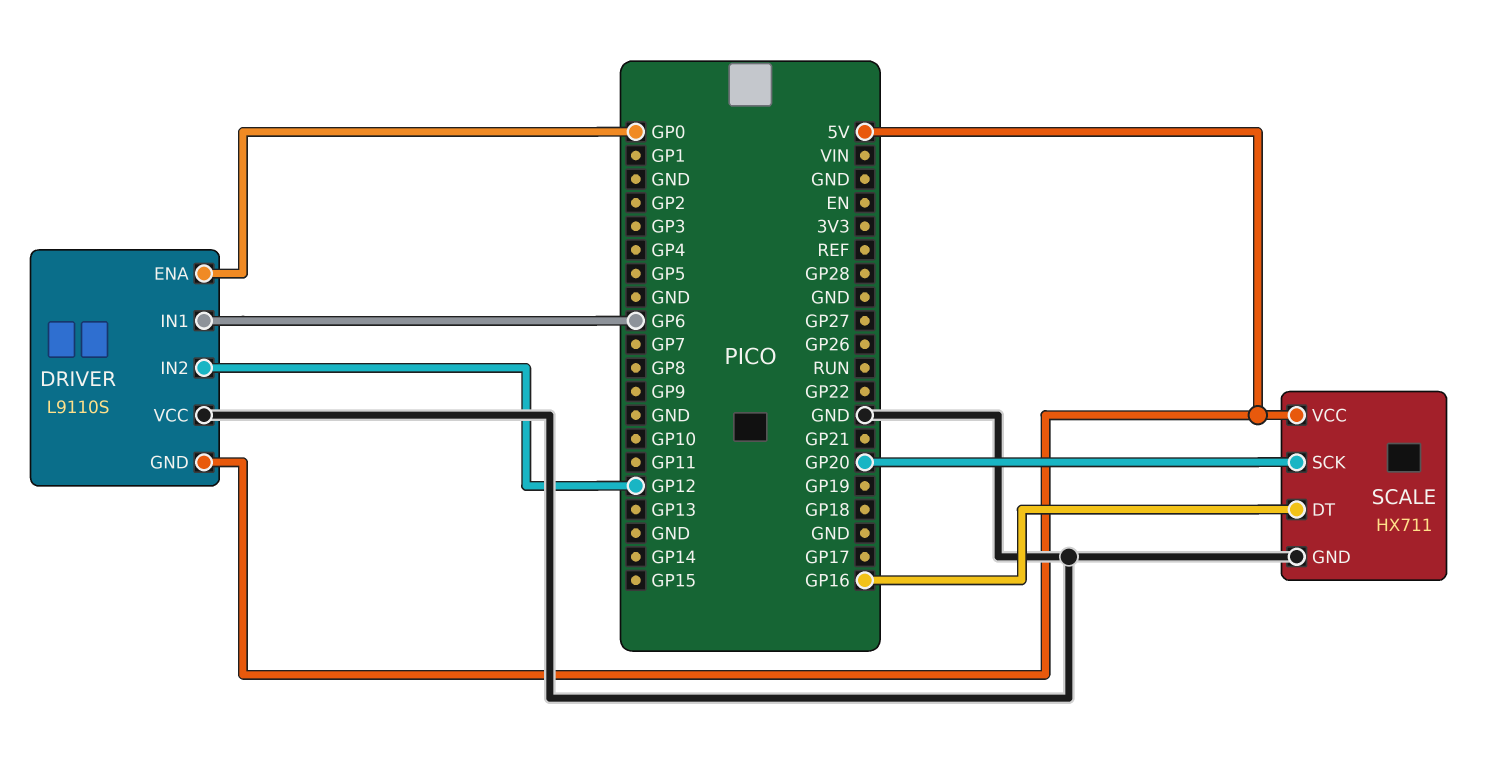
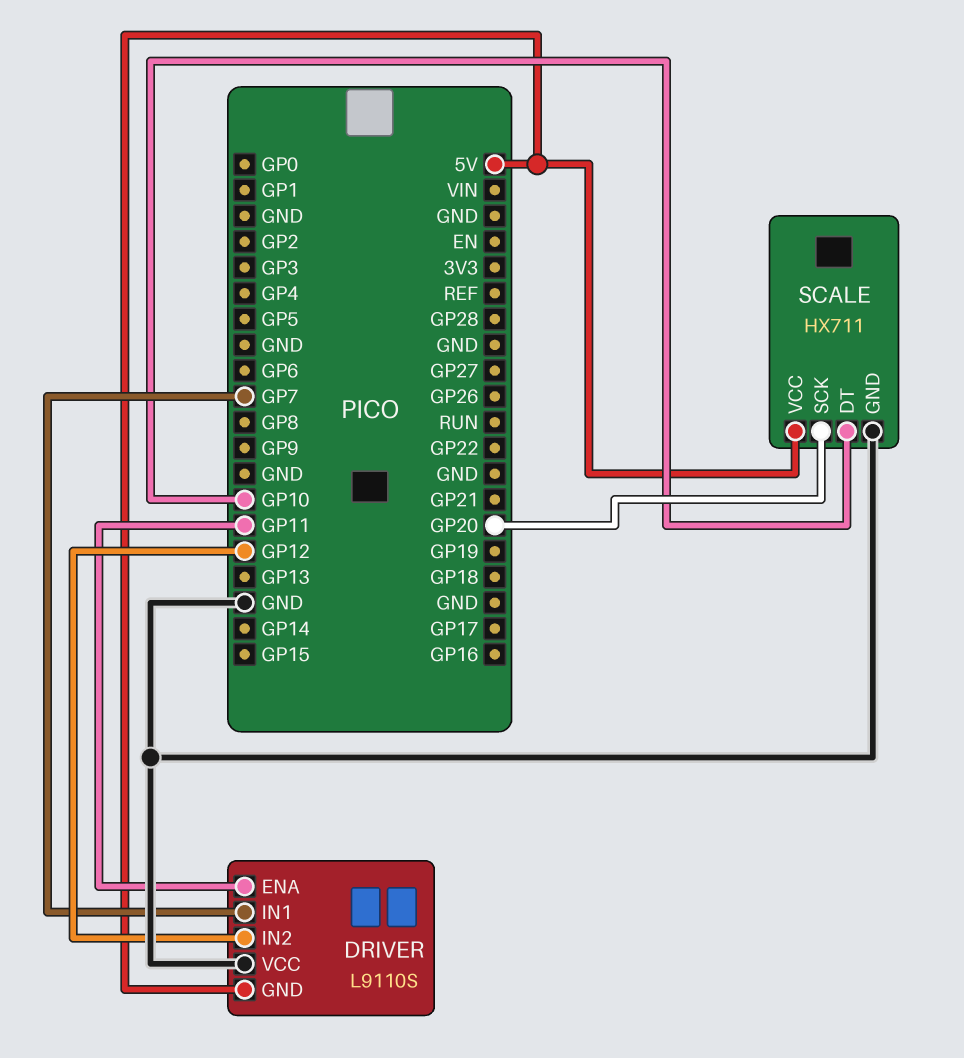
DRIVER pin ENA: GP0 -> GP11
DRIVER pin IN1: GP6 -> GP7
SCALE pin DT: GP16 -> GP10

